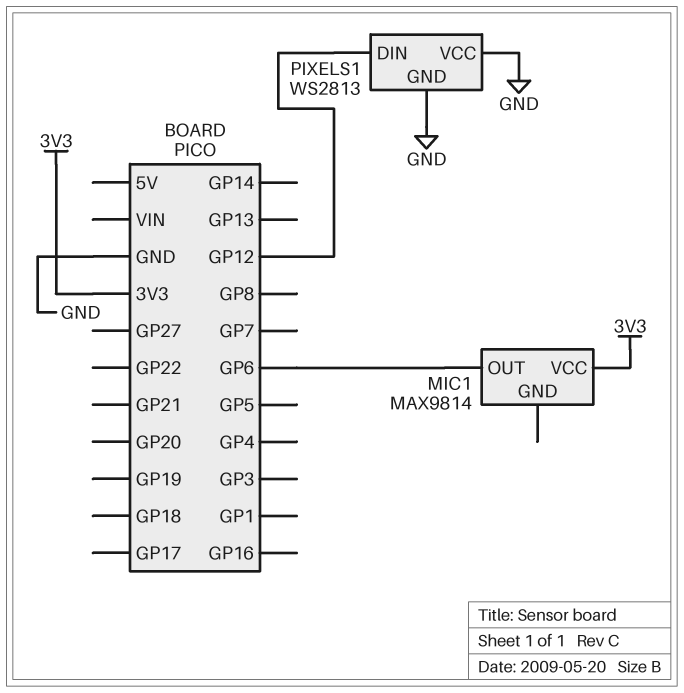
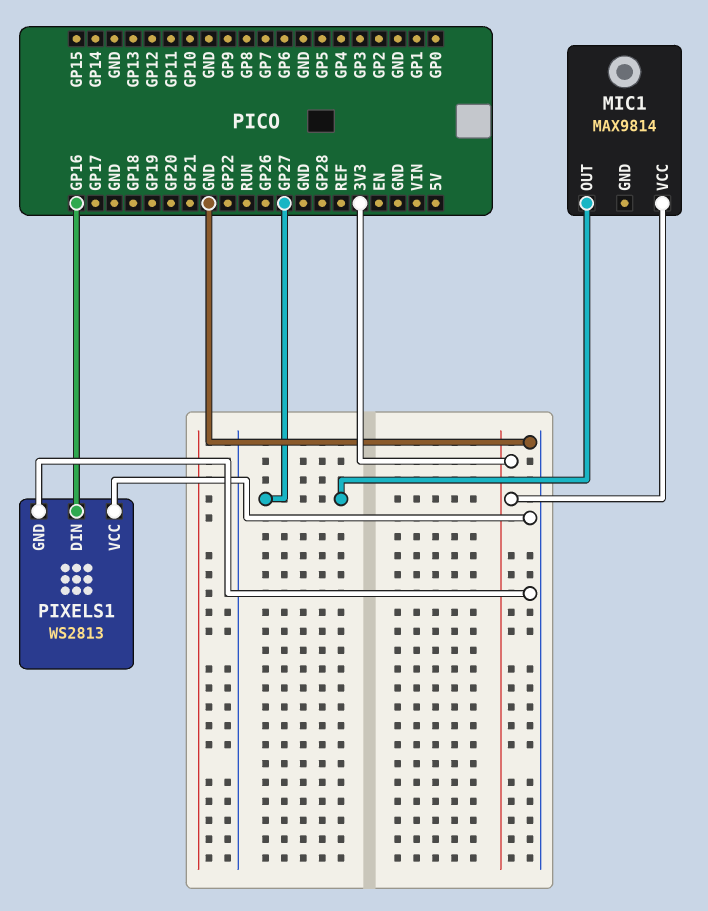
MIC1 pin OUT: GP6 -> GP27
PIXELS1 pin DIN: GP12 -> GP16

